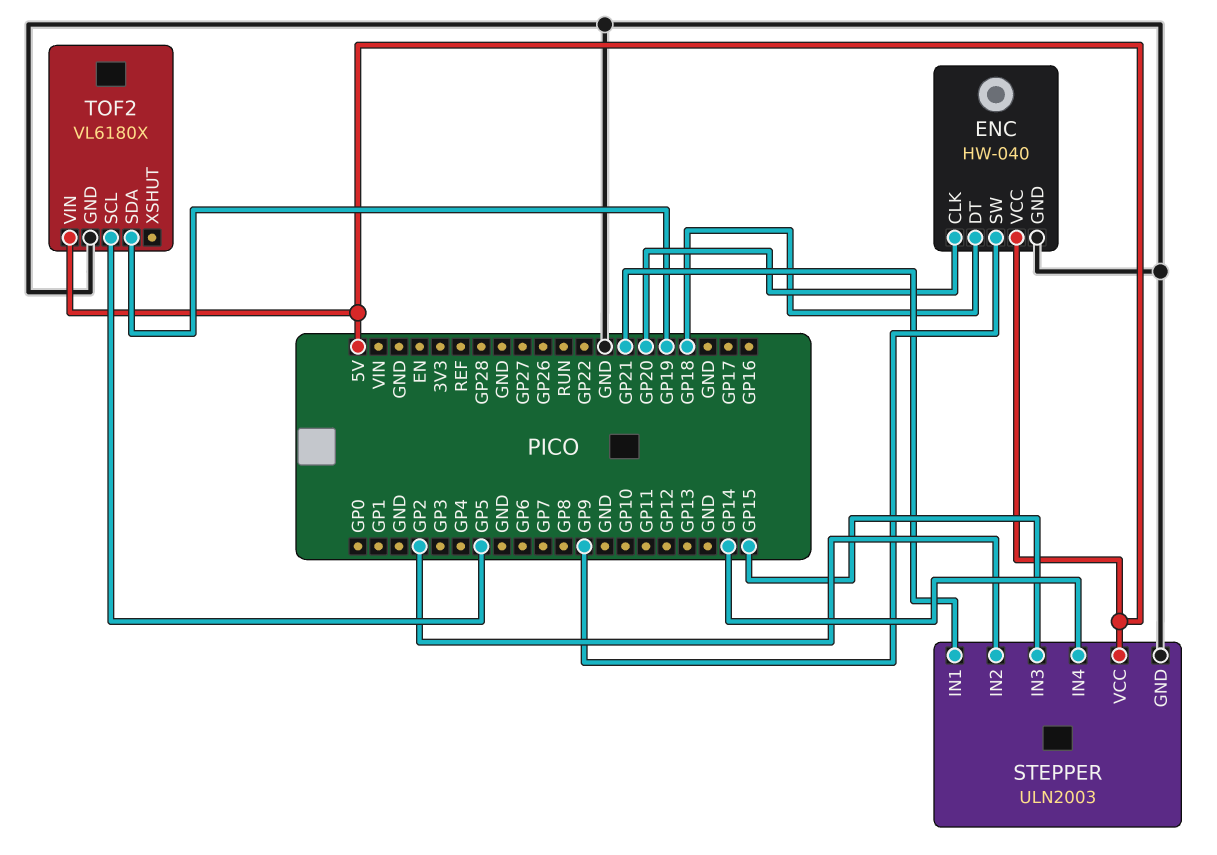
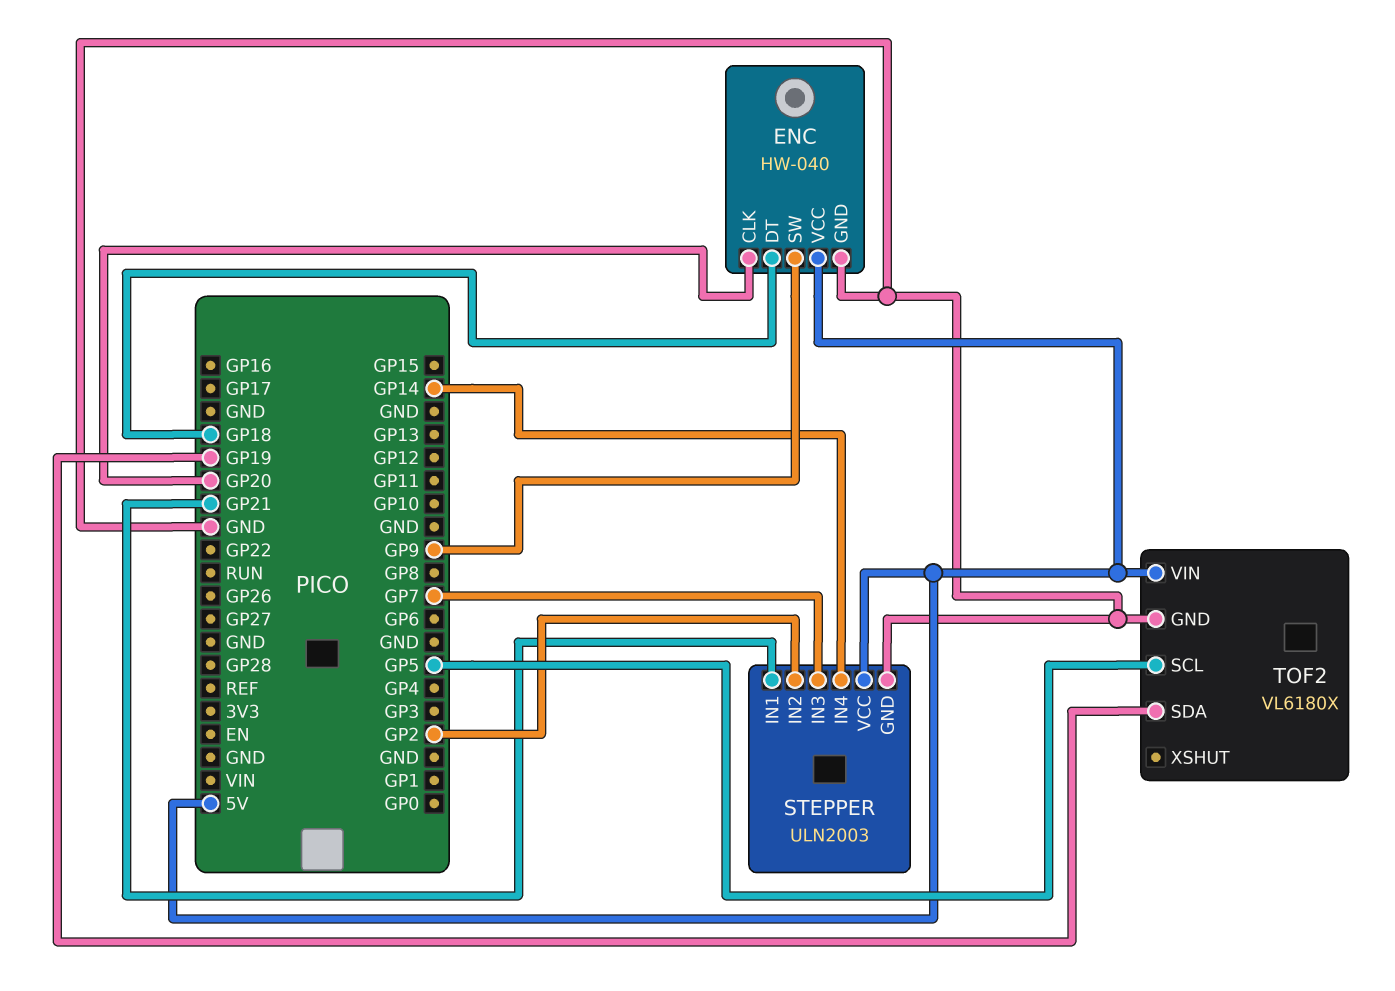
STEPPER pin IN3: GP15 -> GP7

